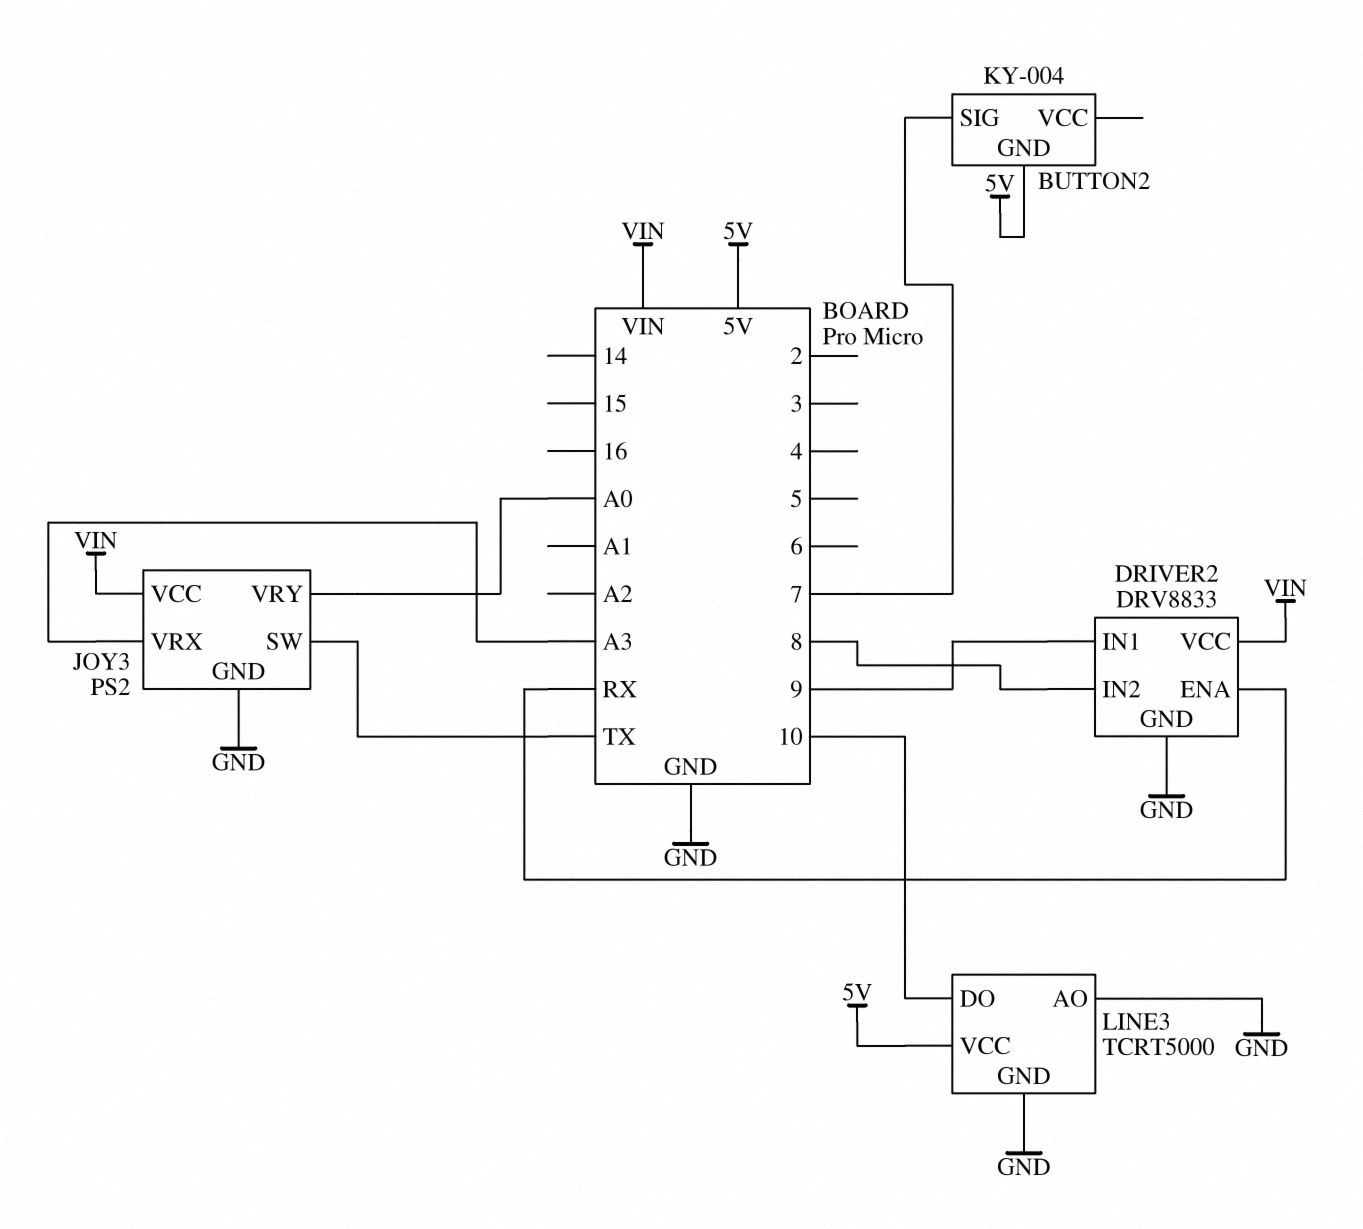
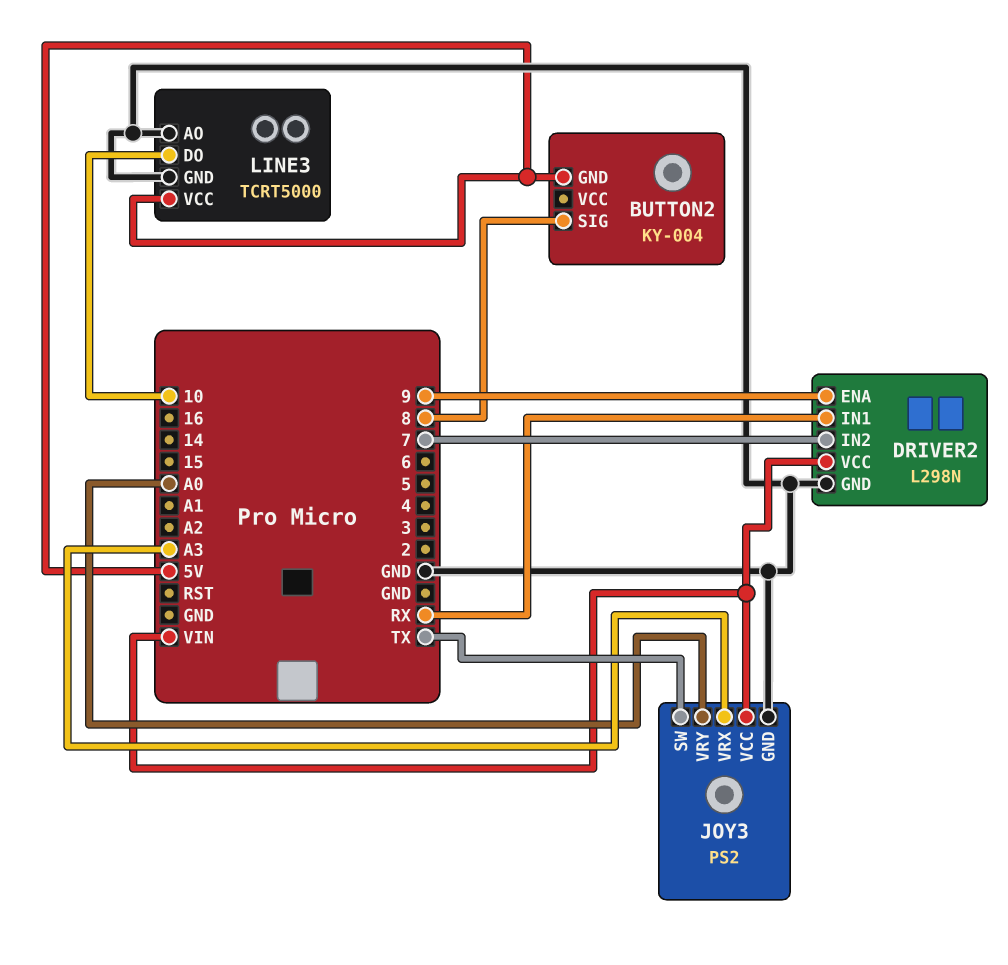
BUTTON2 pin SIG: 7 -> 8
DRIVER2: DRV8833 -> L298N
DRIVER2 pin ENA: RX -> 9
DRIVER2 pin IN1: 9 -> RX
DRIVER2 pin IN2: 8 -> 7

